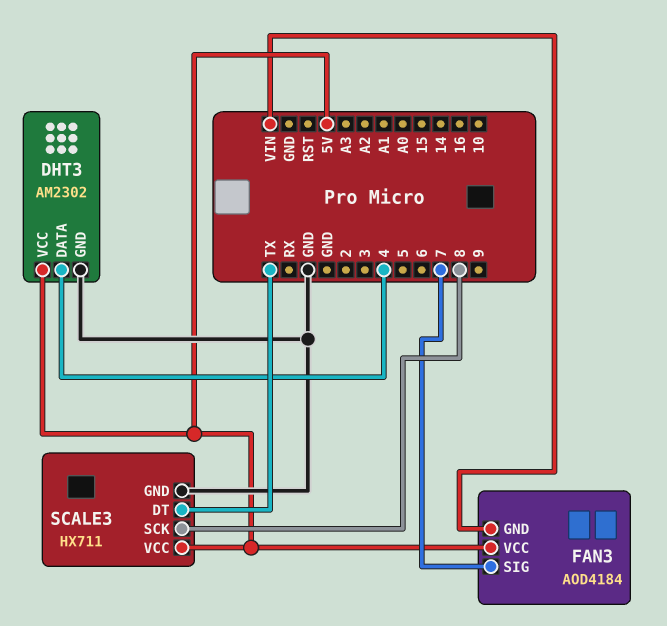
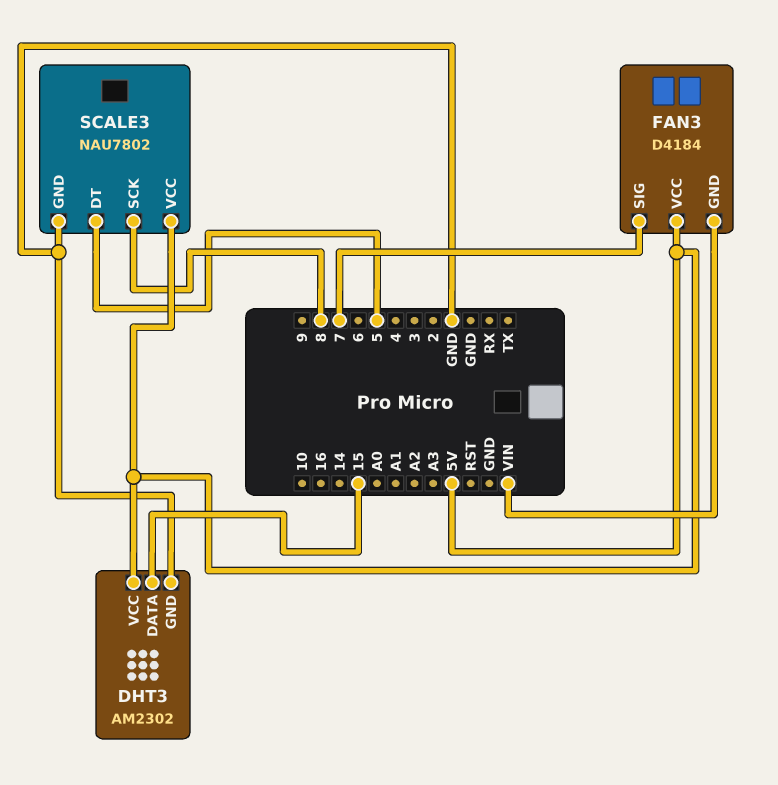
DHT3 pin DATA: 4 -> 15
FAN3: AOD4184 -> D4184
SCALE3: HX711 -> NAU7802
SCALE3 pin DT: TX -> 5

